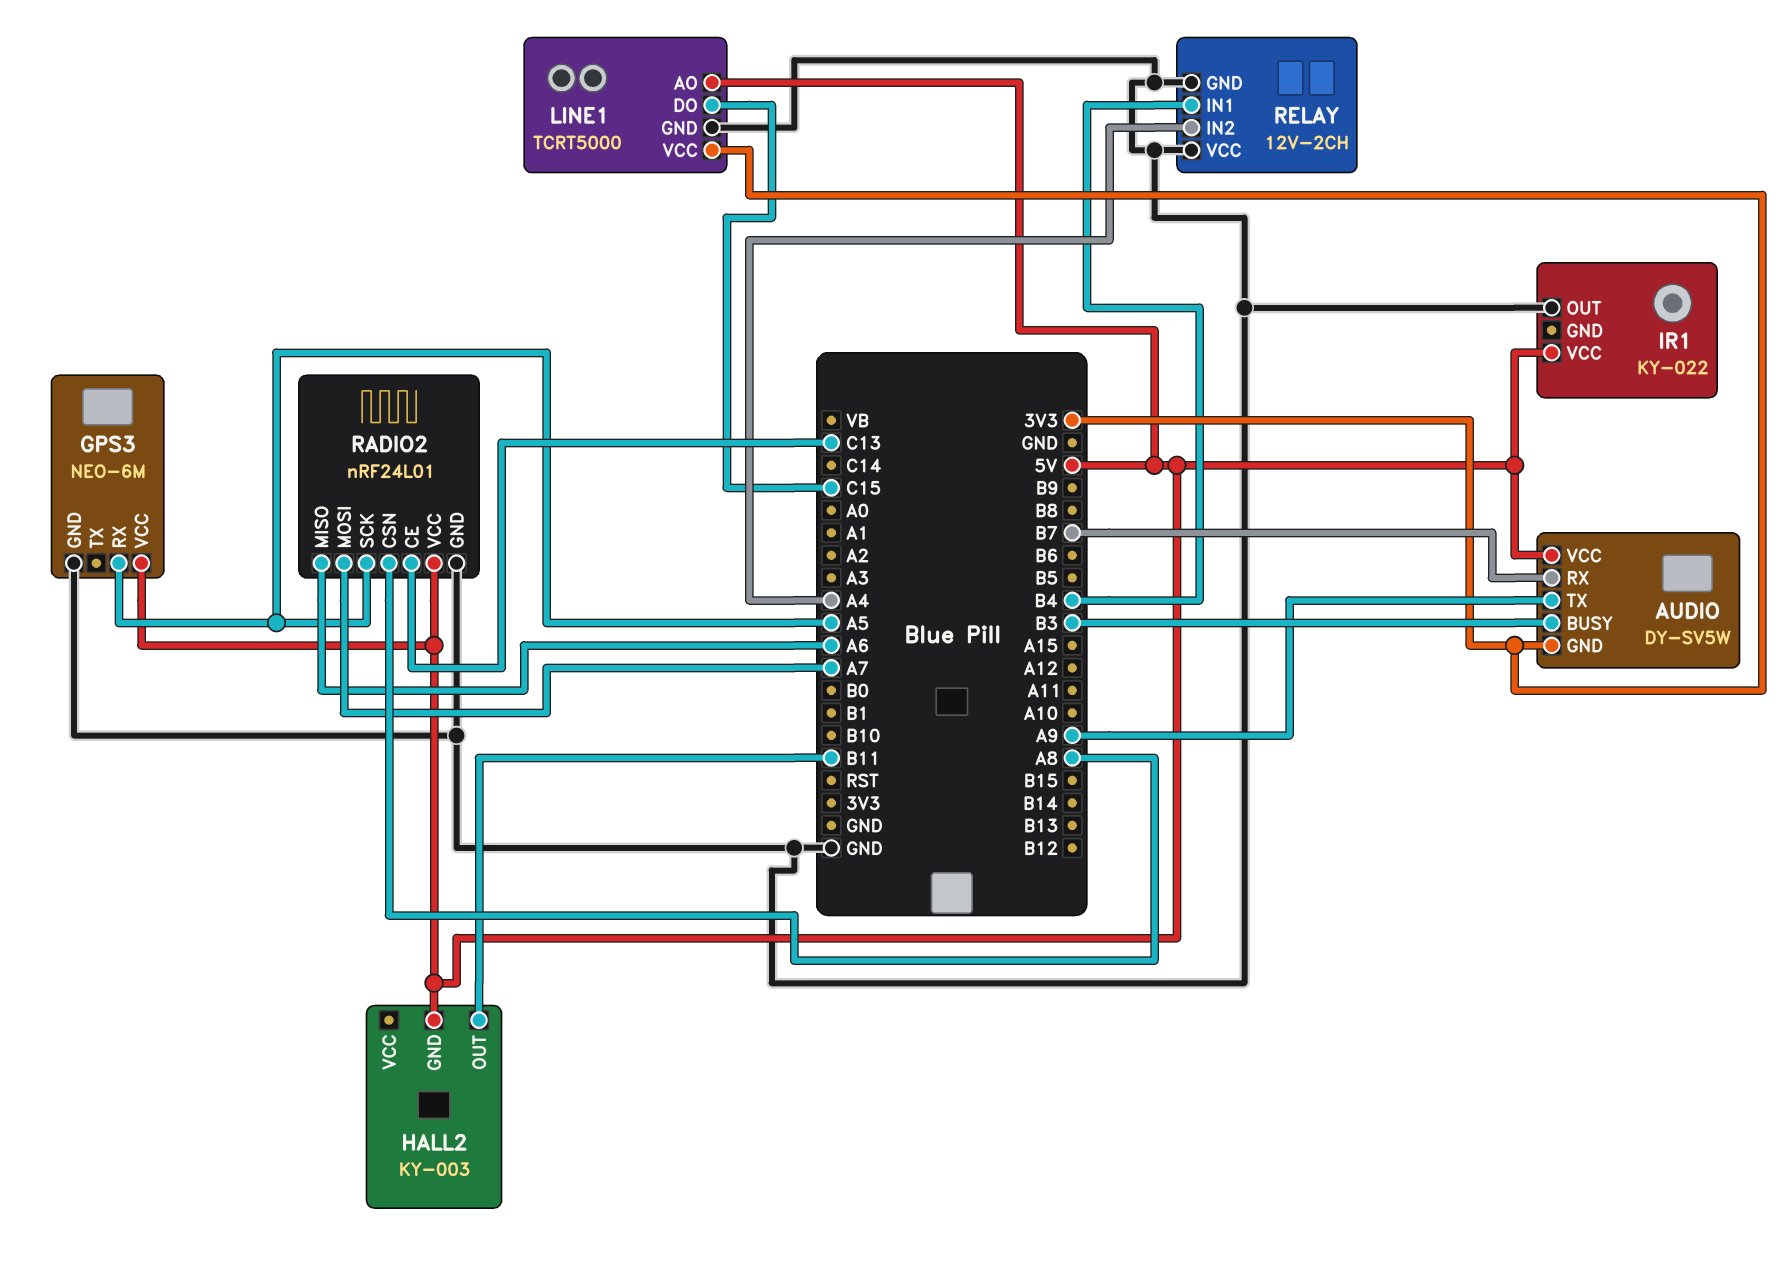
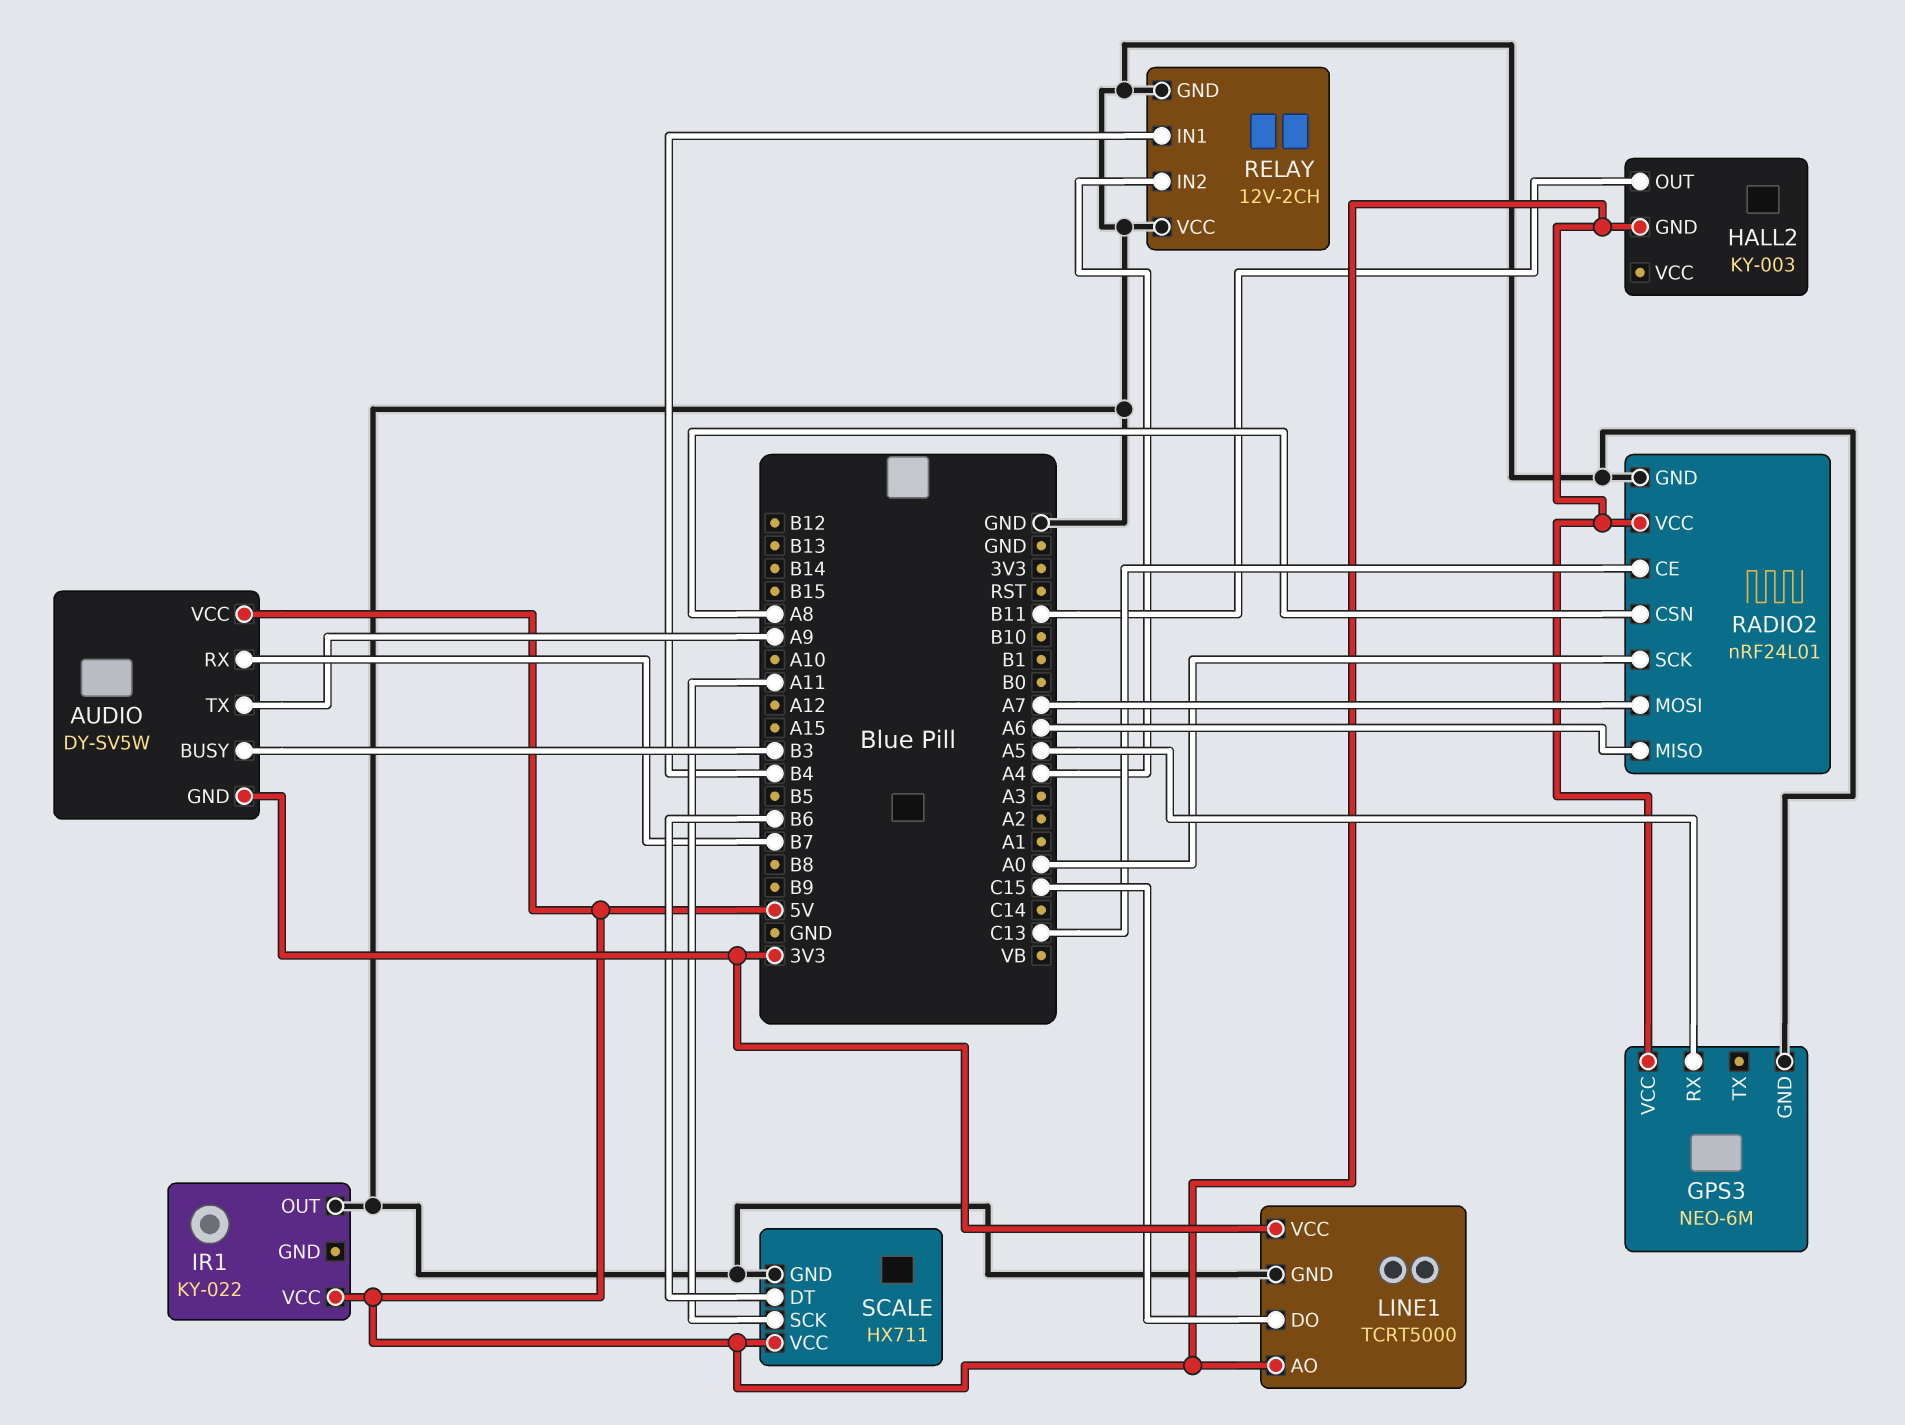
RADIO2 pin SCK: A5 -> A0
SCALE: none -> HX711
SCALE pin DT: none -> B6
SCALE pin GND: none -> GND
SCALE pin SCK: none -> A11
SCALE pin VCC: none -> 5V

